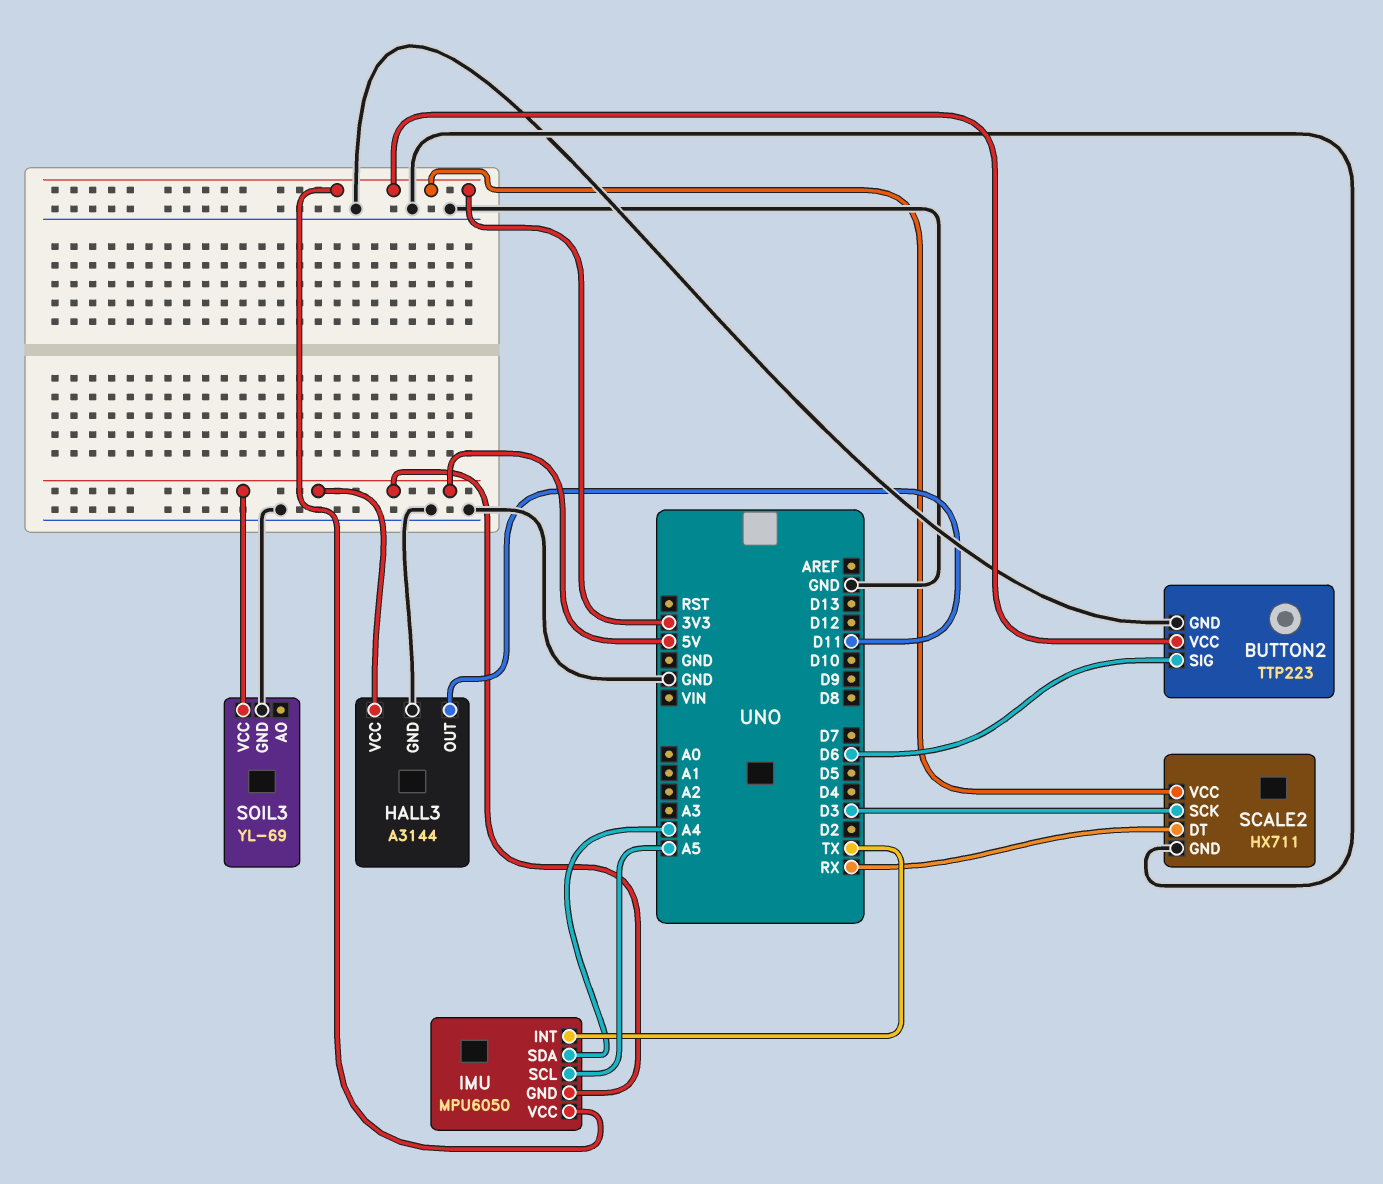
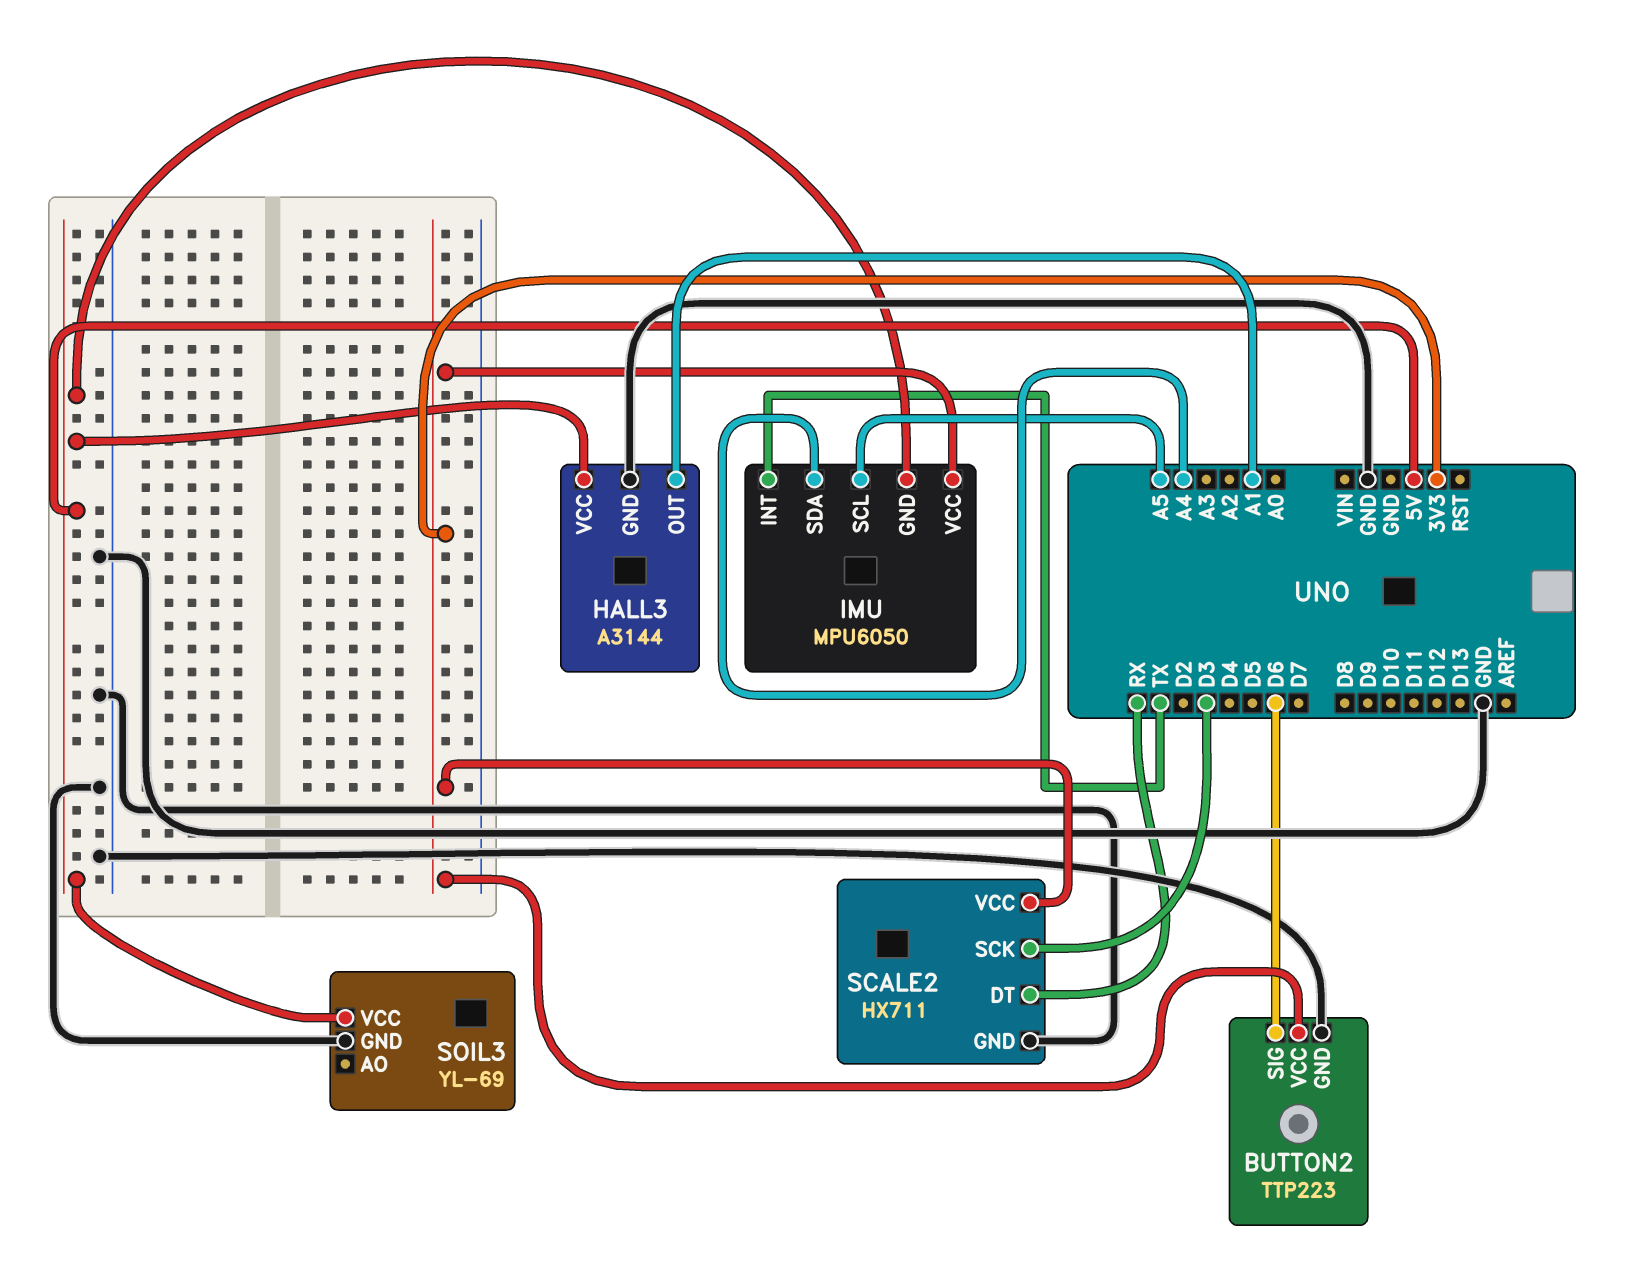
HALL3 pin OUT: D11 -> A1

